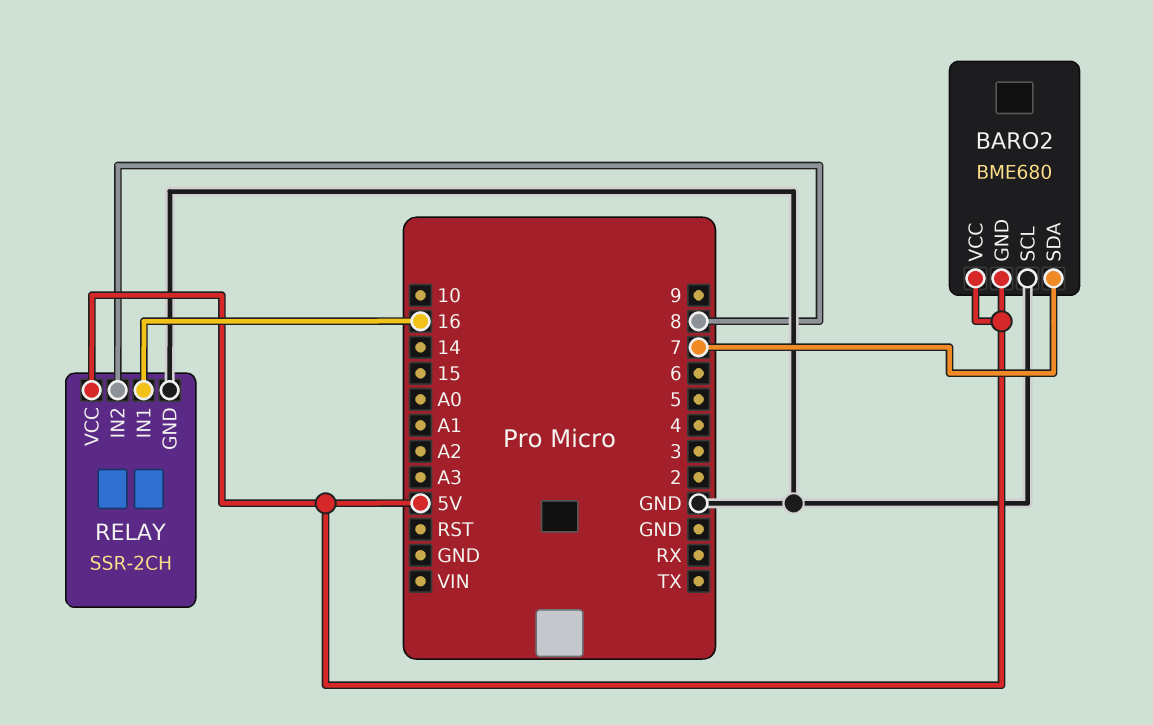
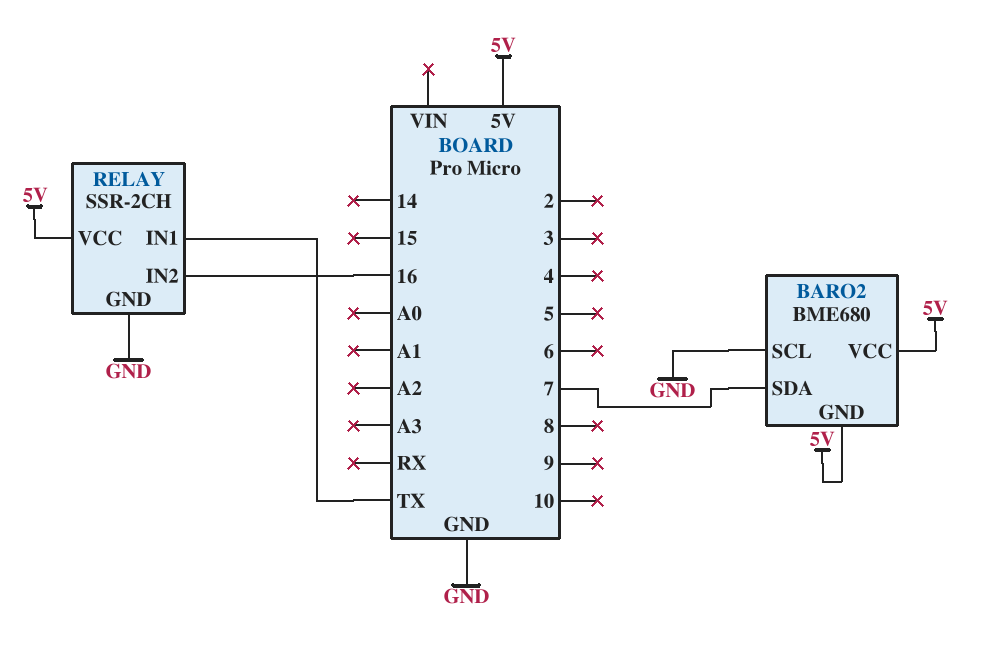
RELAY pin IN1: 16 -> TX
RELAY pin IN2: 8 -> 16

